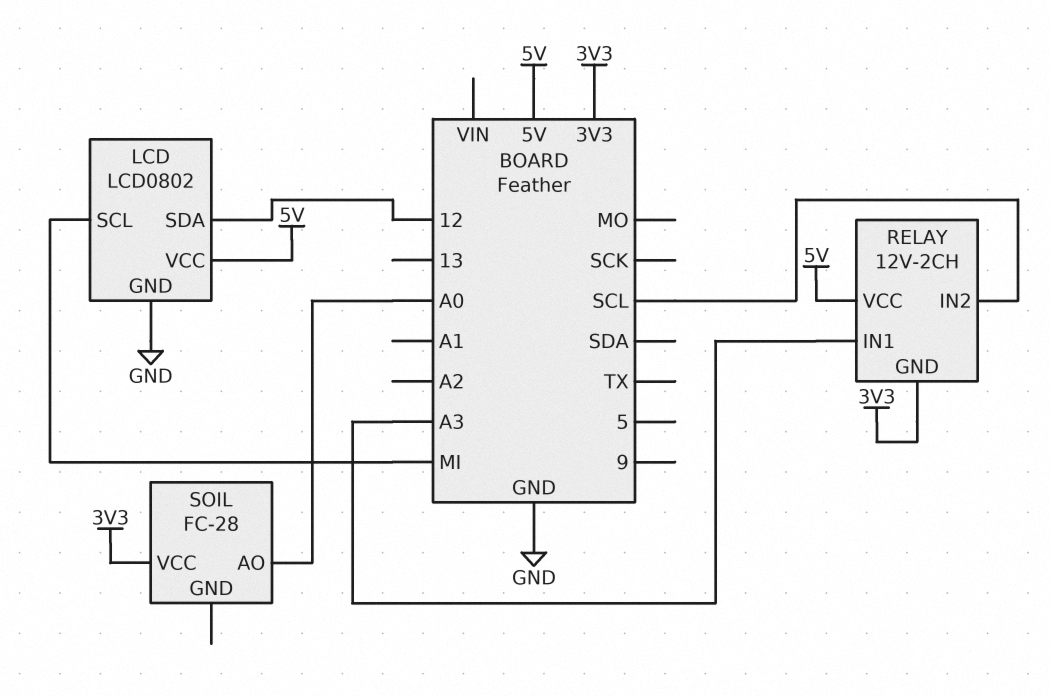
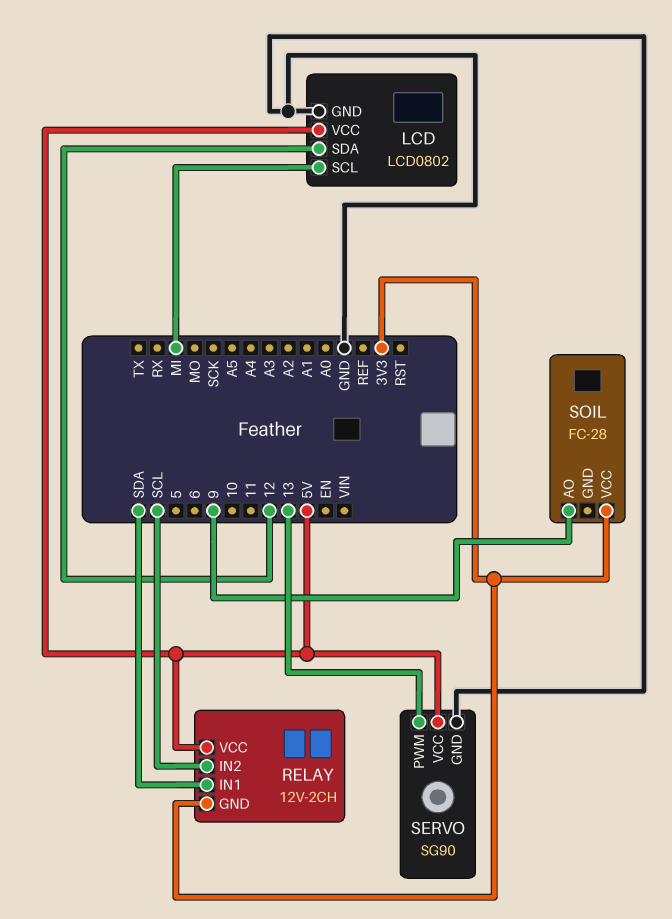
RELAY pin IN1: A3 -> SDA
SERVO: none -> SG90
SERVO pin GND: none -> GND
SERVO pin PWM: none -> 13
SERVO pin VCC: none -> 5V
SOIL pin AO: A0 -> 9

